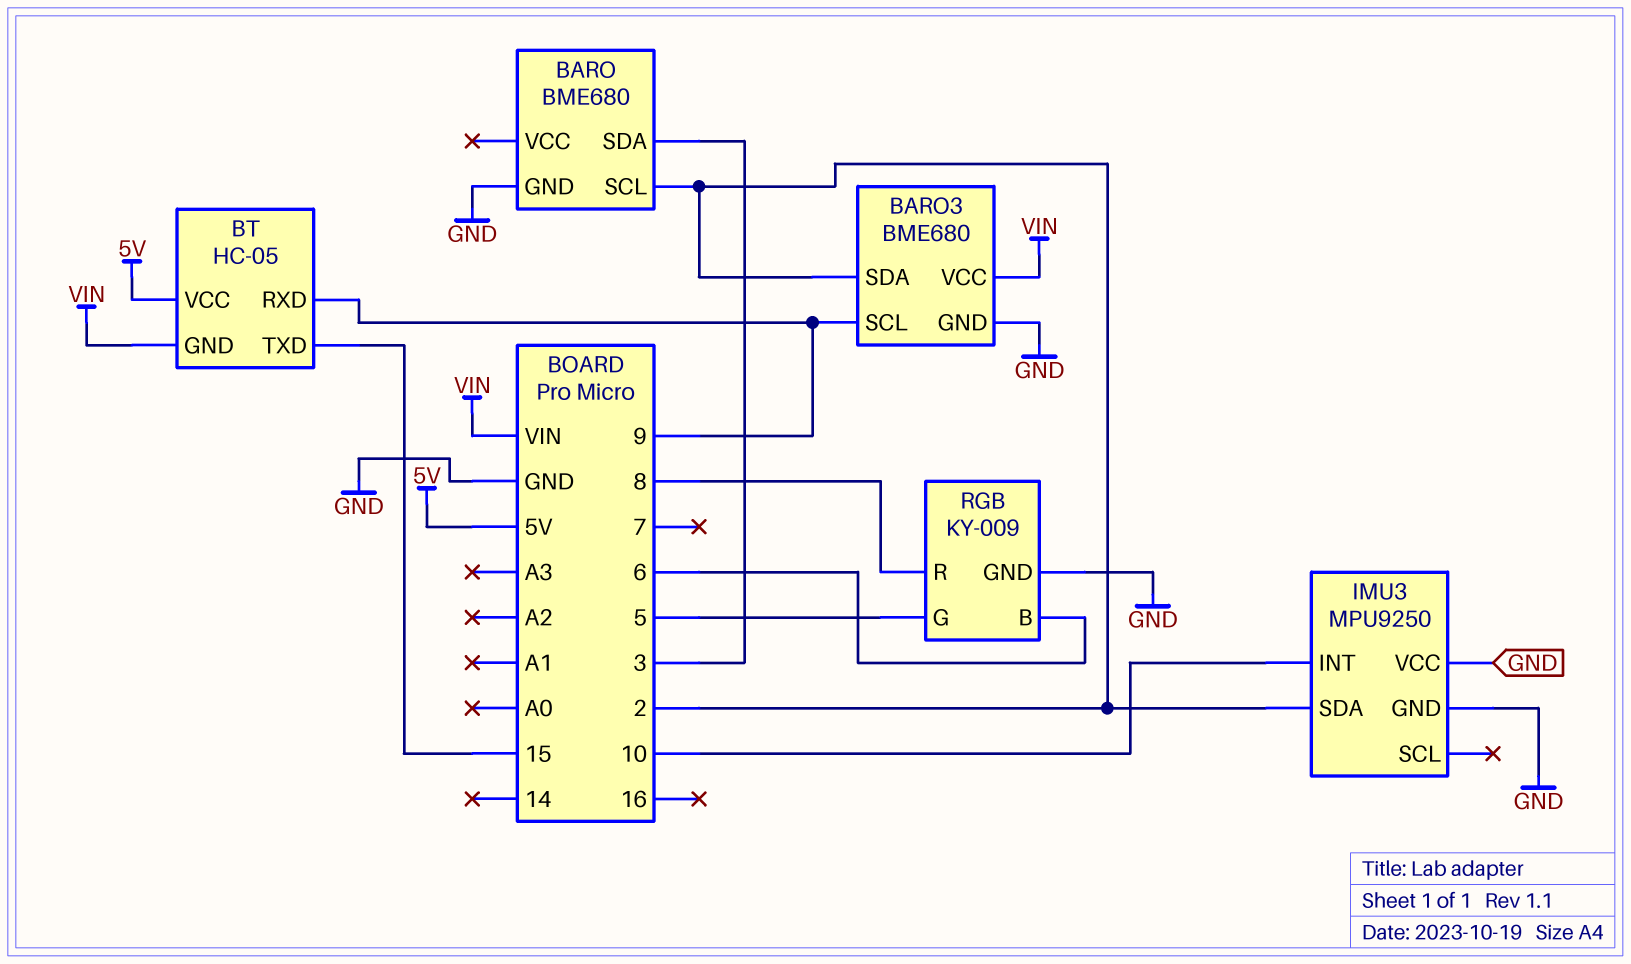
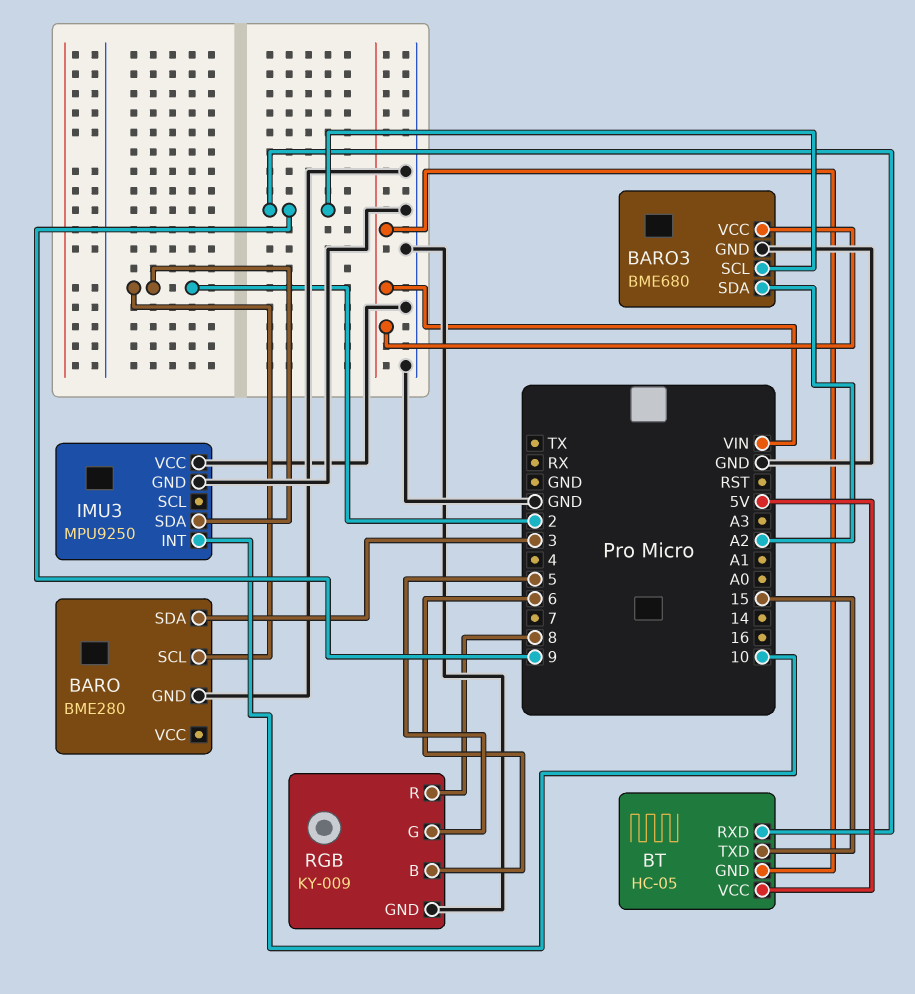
BARO: BME680 -> BME280
BARO3 pin SDA: 2 -> A2

